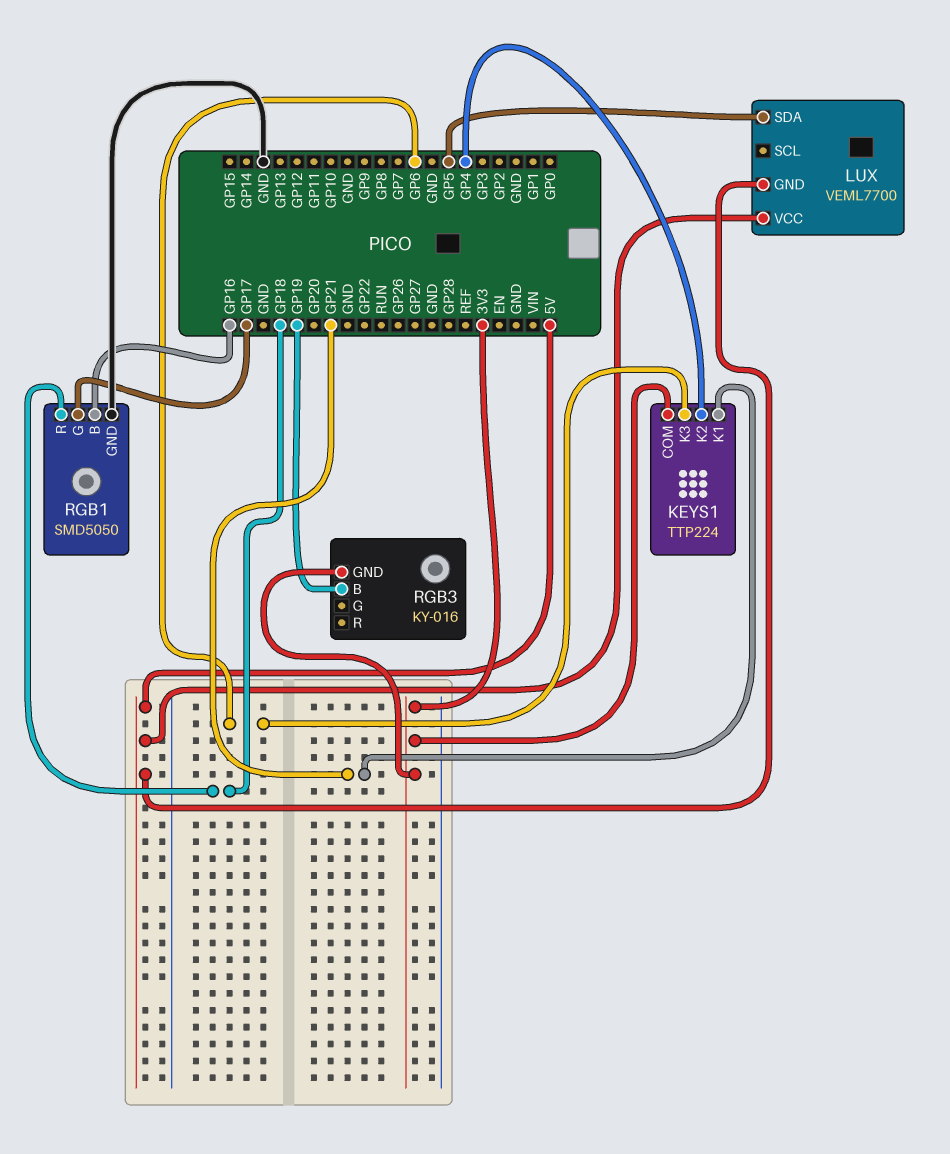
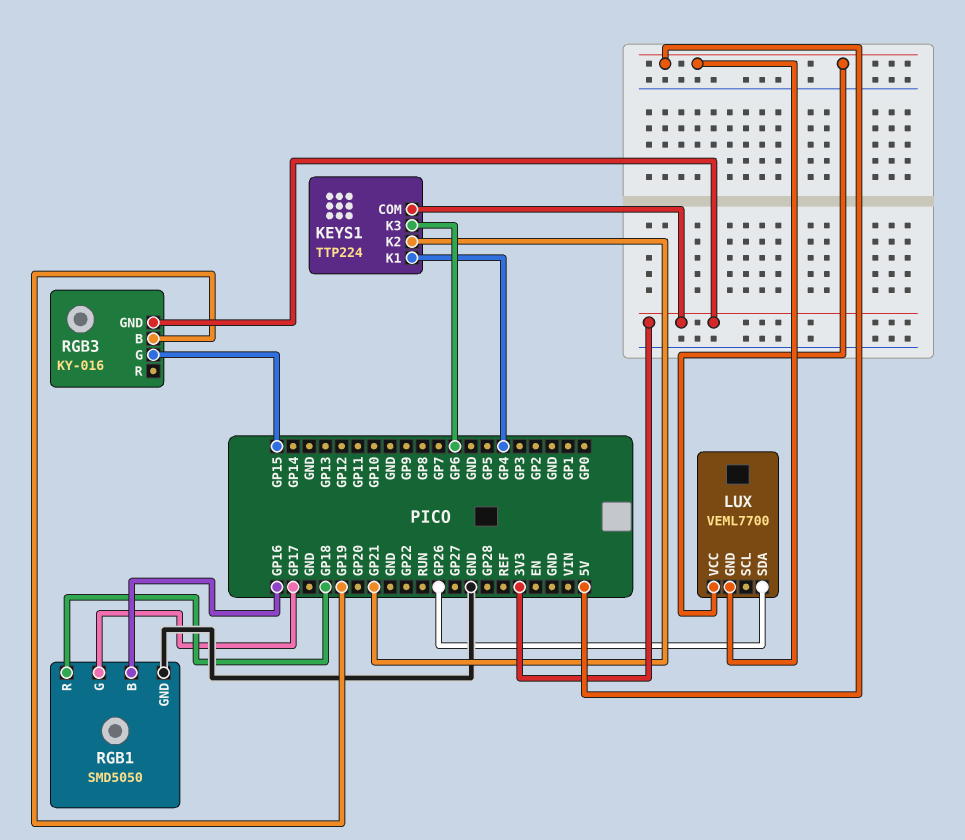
KEYS1 pin K1: GP21 -> GP4
KEYS1 pin K2: GP4 -> GP21
LUX pin SDA: GP5 -> GP26
RGB3 pin G: none -> GP15

